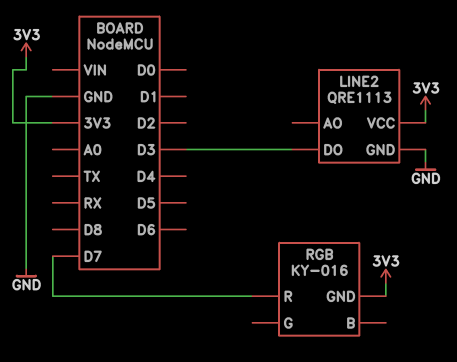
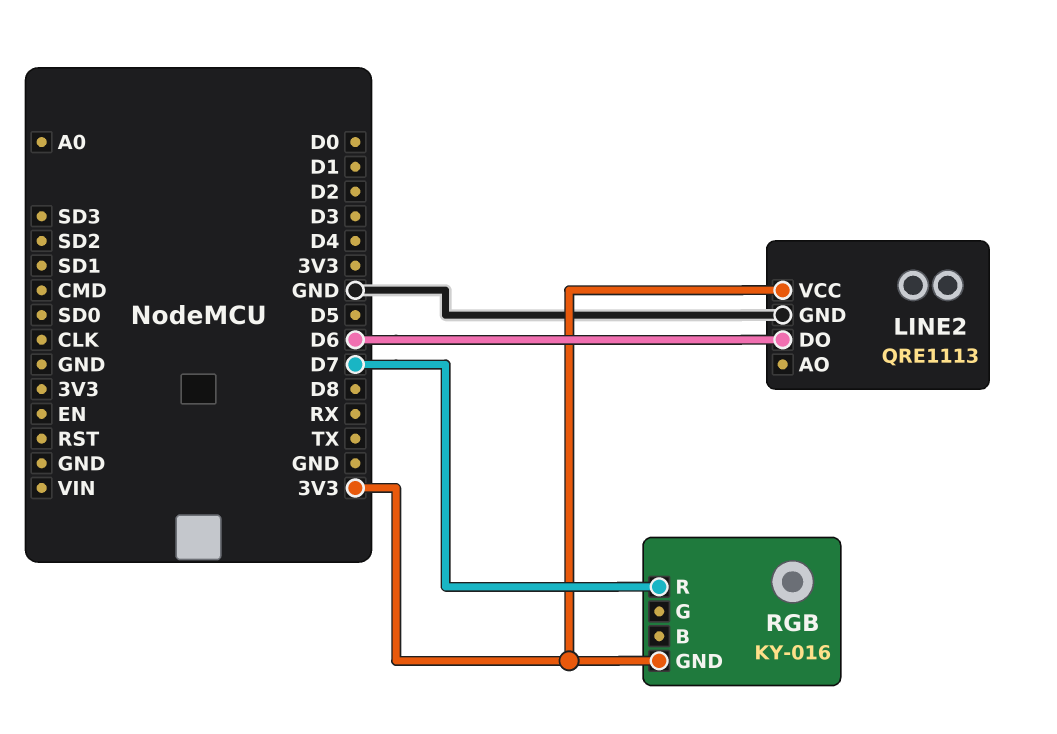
LINE2 pin DO: D3 -> D6

